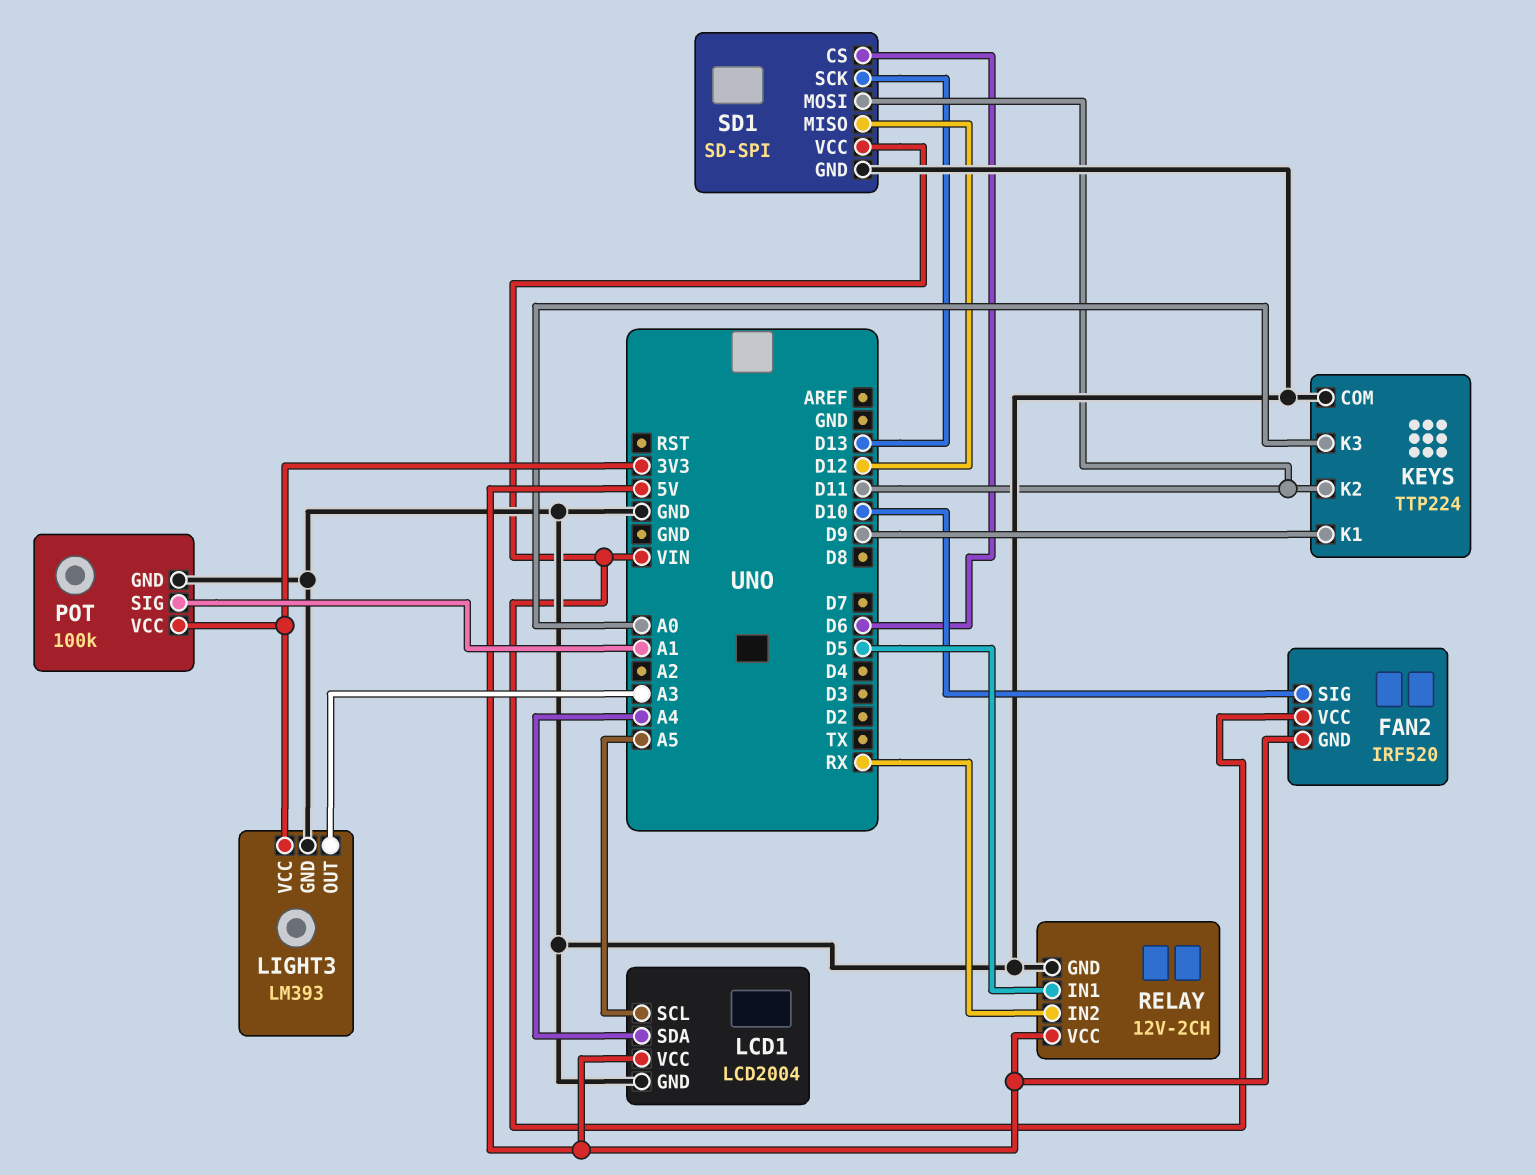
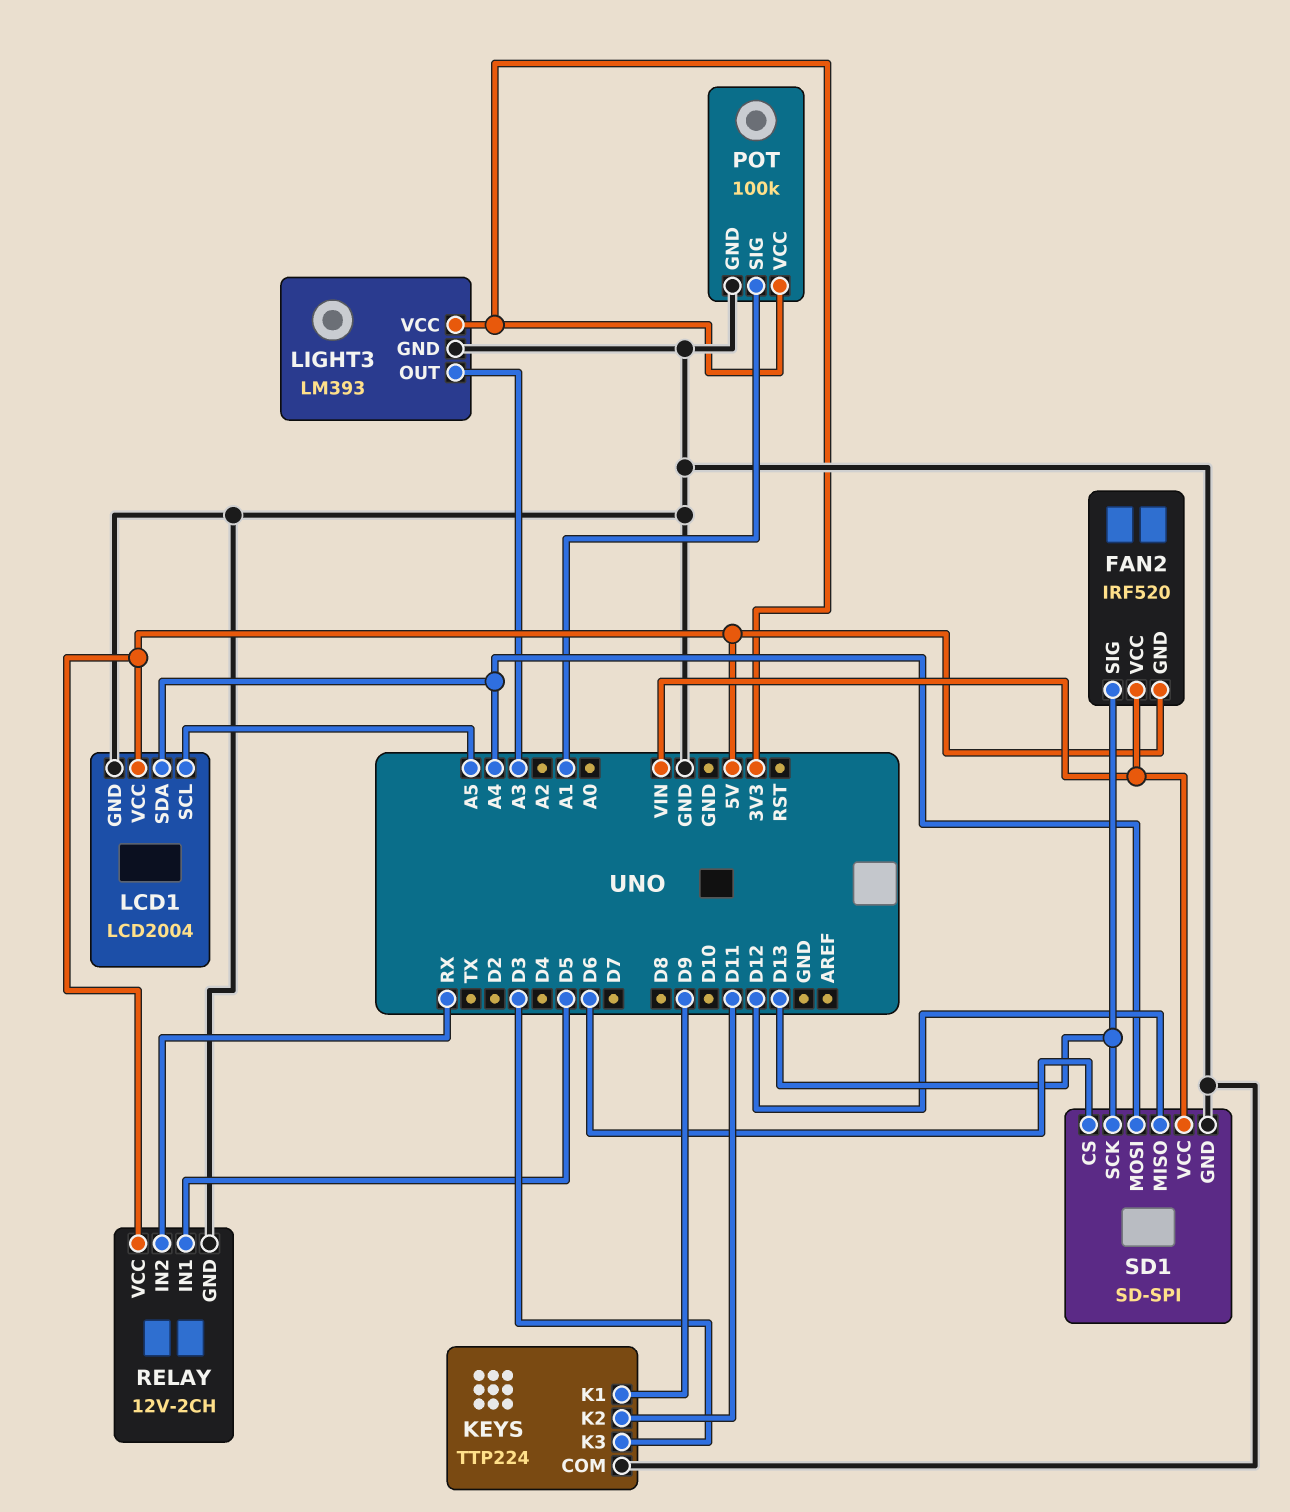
FAN2 pin SIG: D10 -> D13
KEYS pin K3: A0 -> D3
SD1 pin MOSI: D11 -> A4

